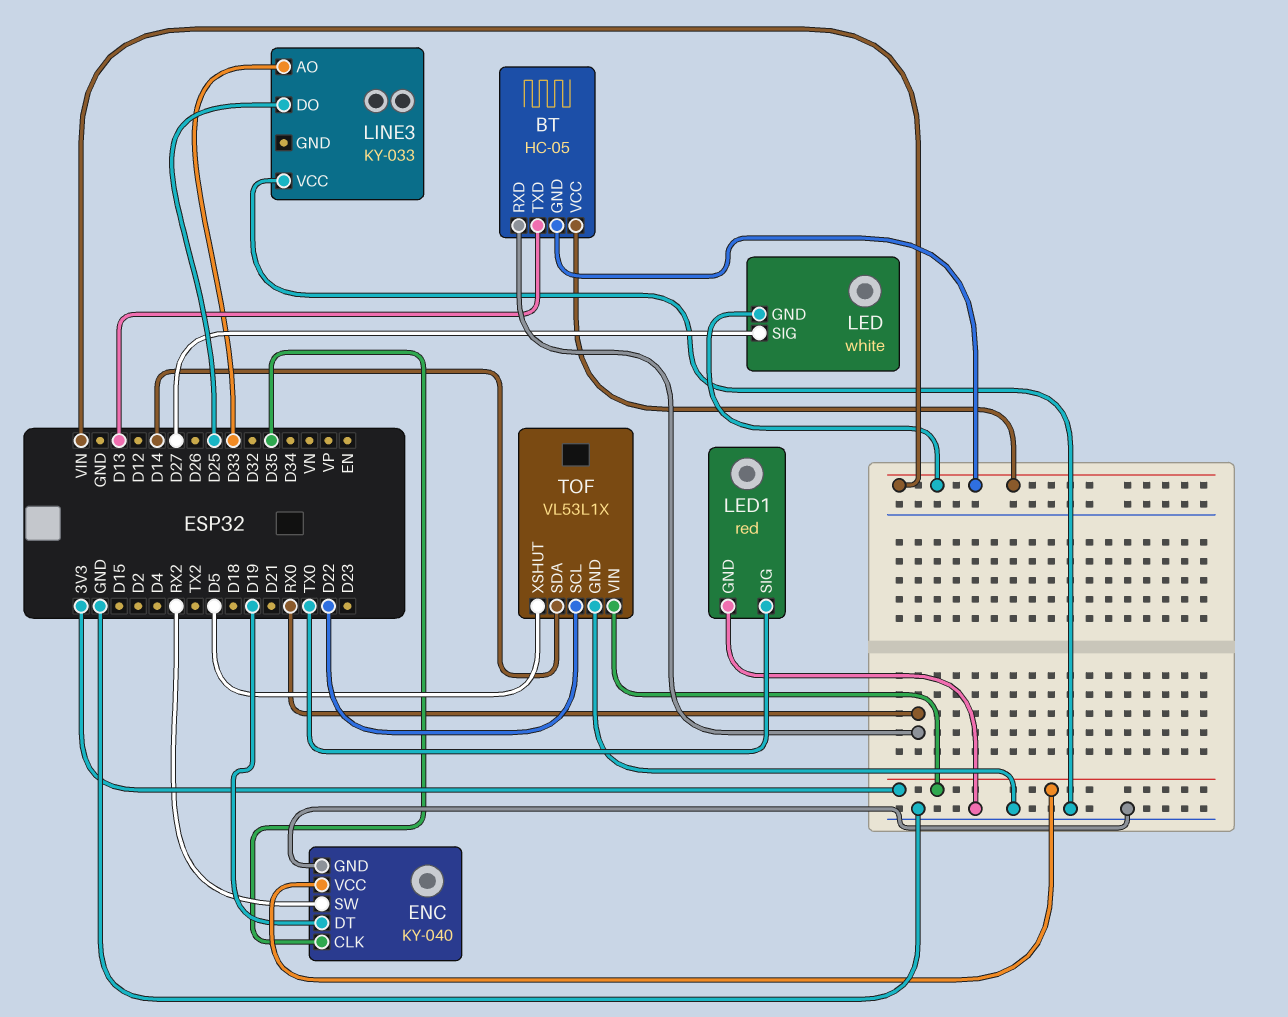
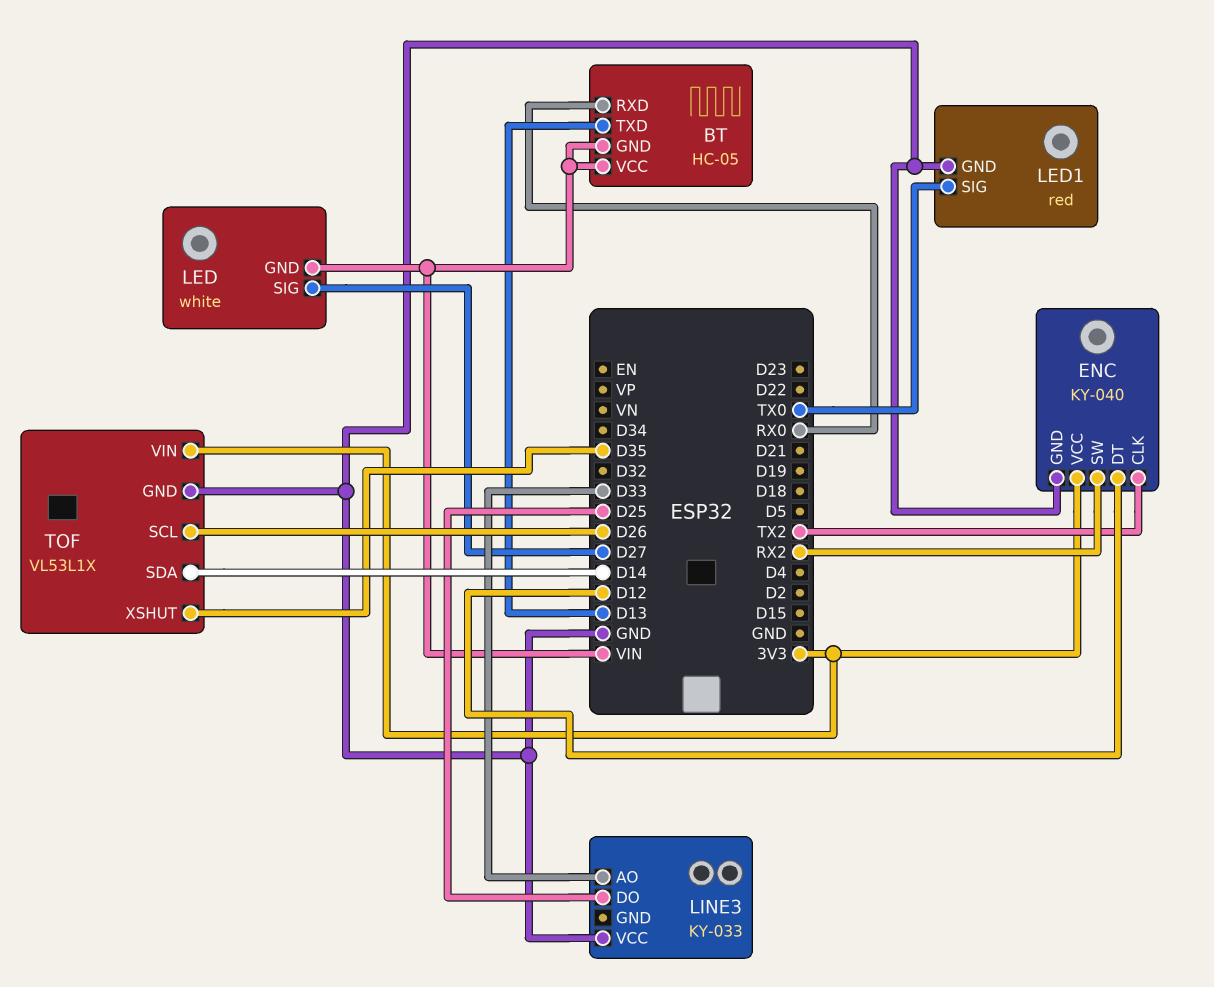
ENC pin CLK: D35 -> TX2
ENC pin DT: D19 -> D12
TOF pin SCL: D22 -> D26
TOF pin XSHUT: D5 -> D35

